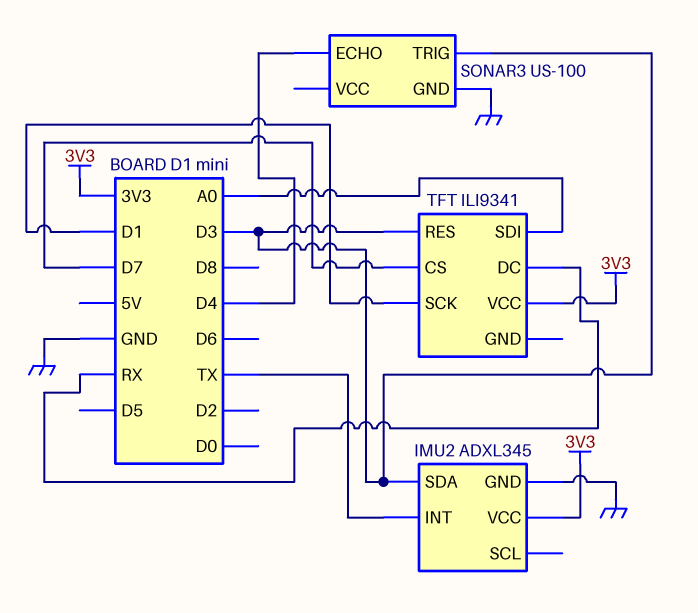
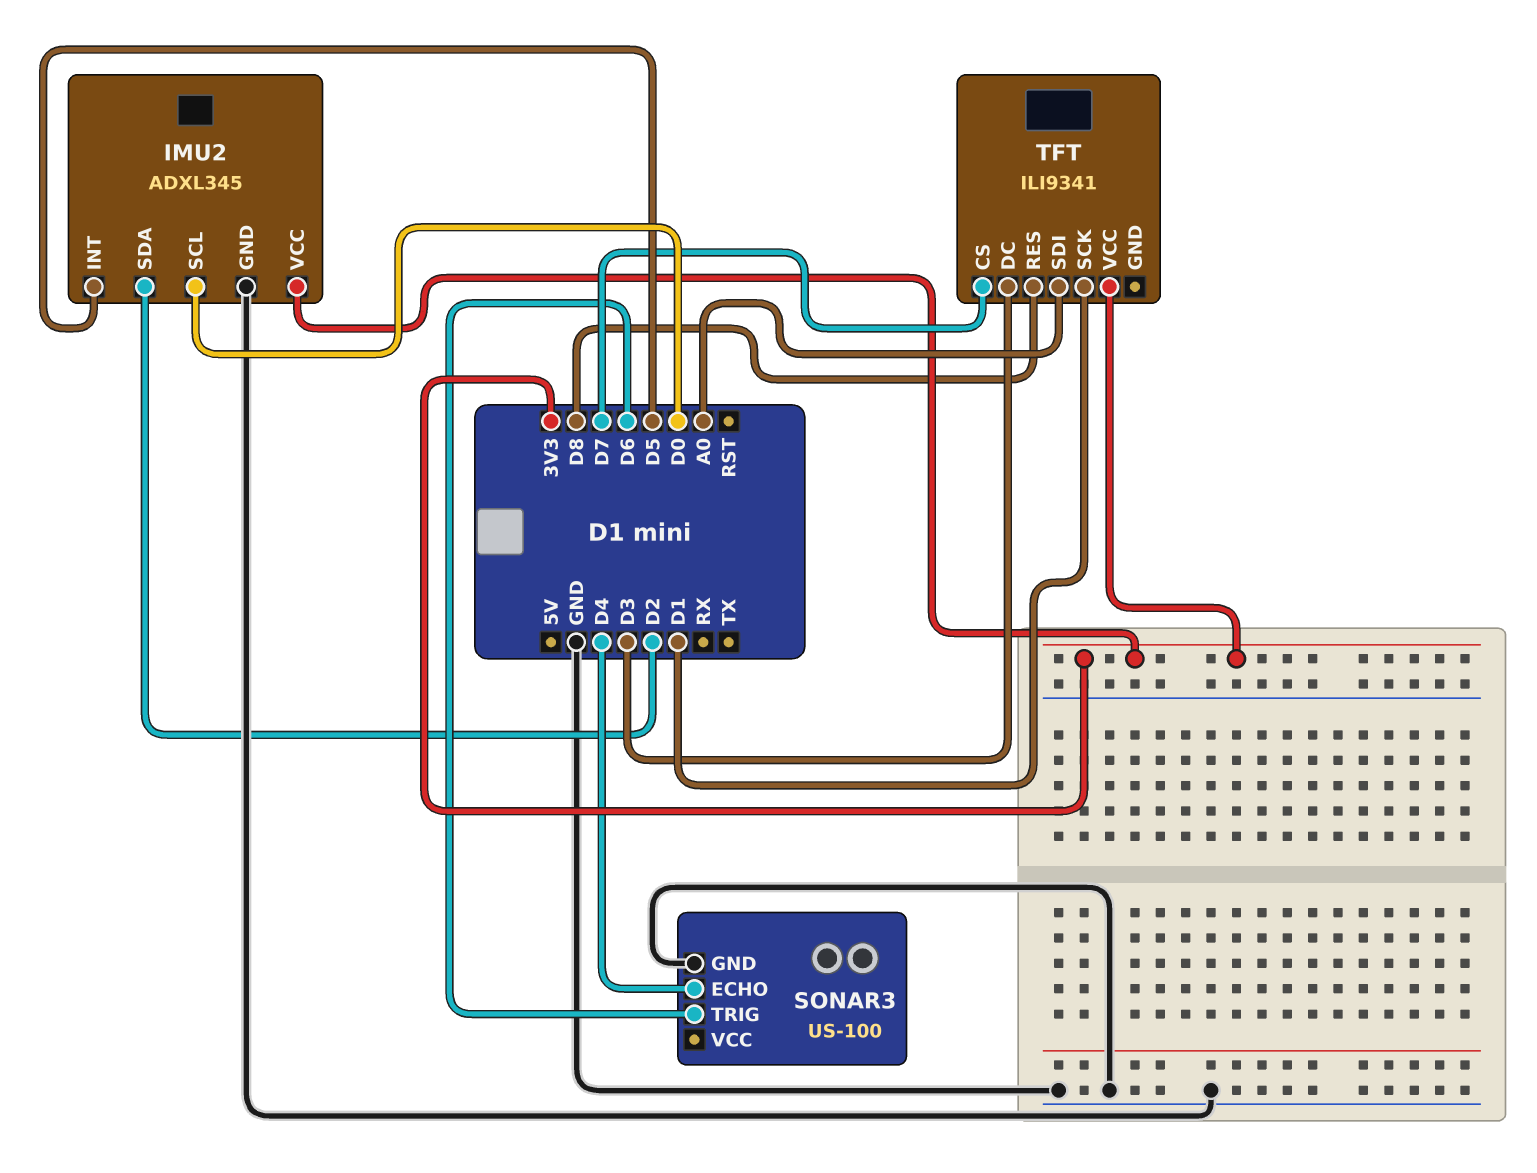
IMU2 pin INT: TX -> D5
IMU2 pin SCL: none -> D0
IMU2 pin SDA: D3 -> D2
SONAR3 pin TRIG: D3 -> D6
TFT pin DC: RX -> D3
TFT pin RES: D3 -> D8

